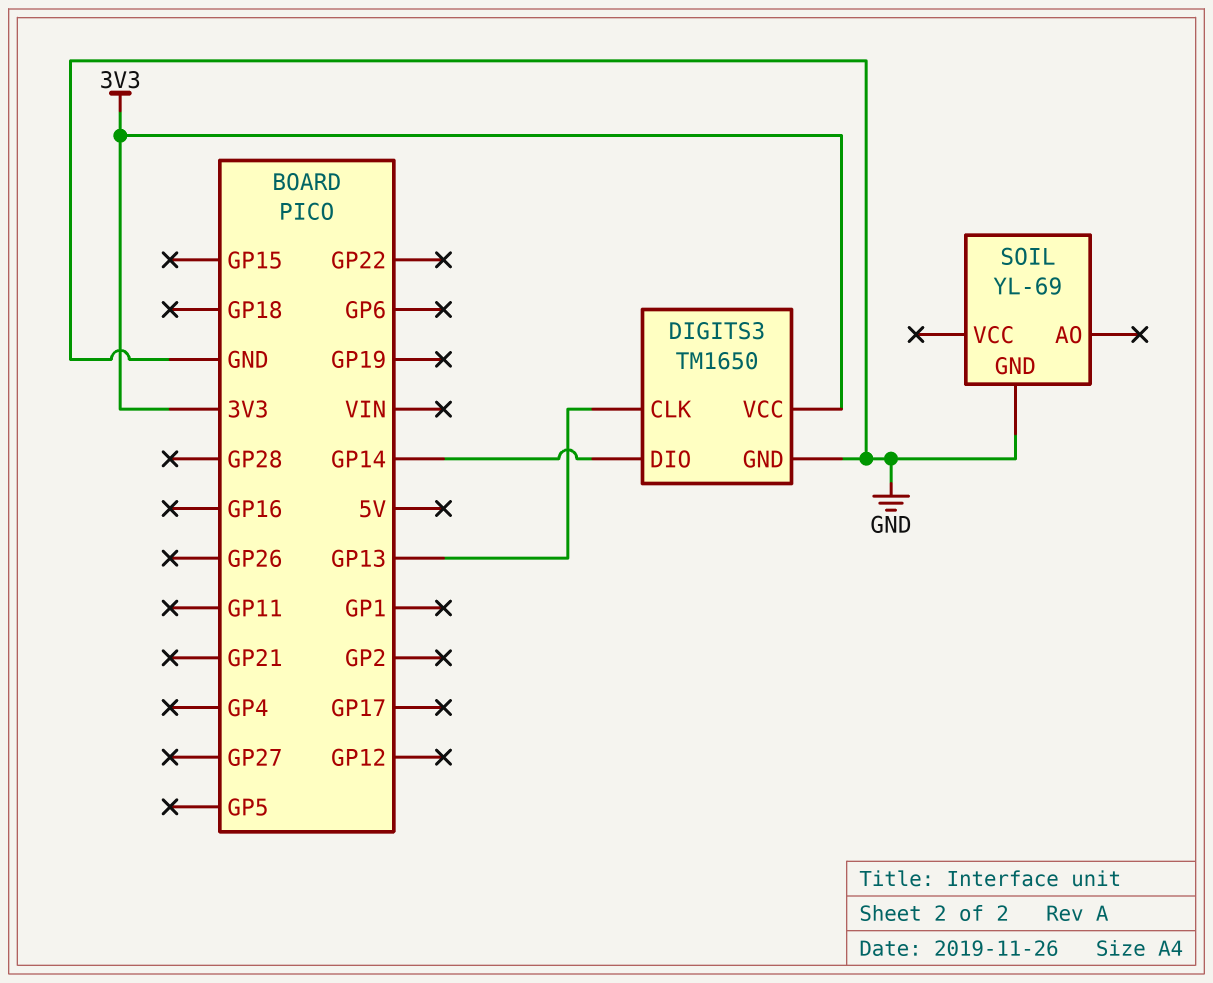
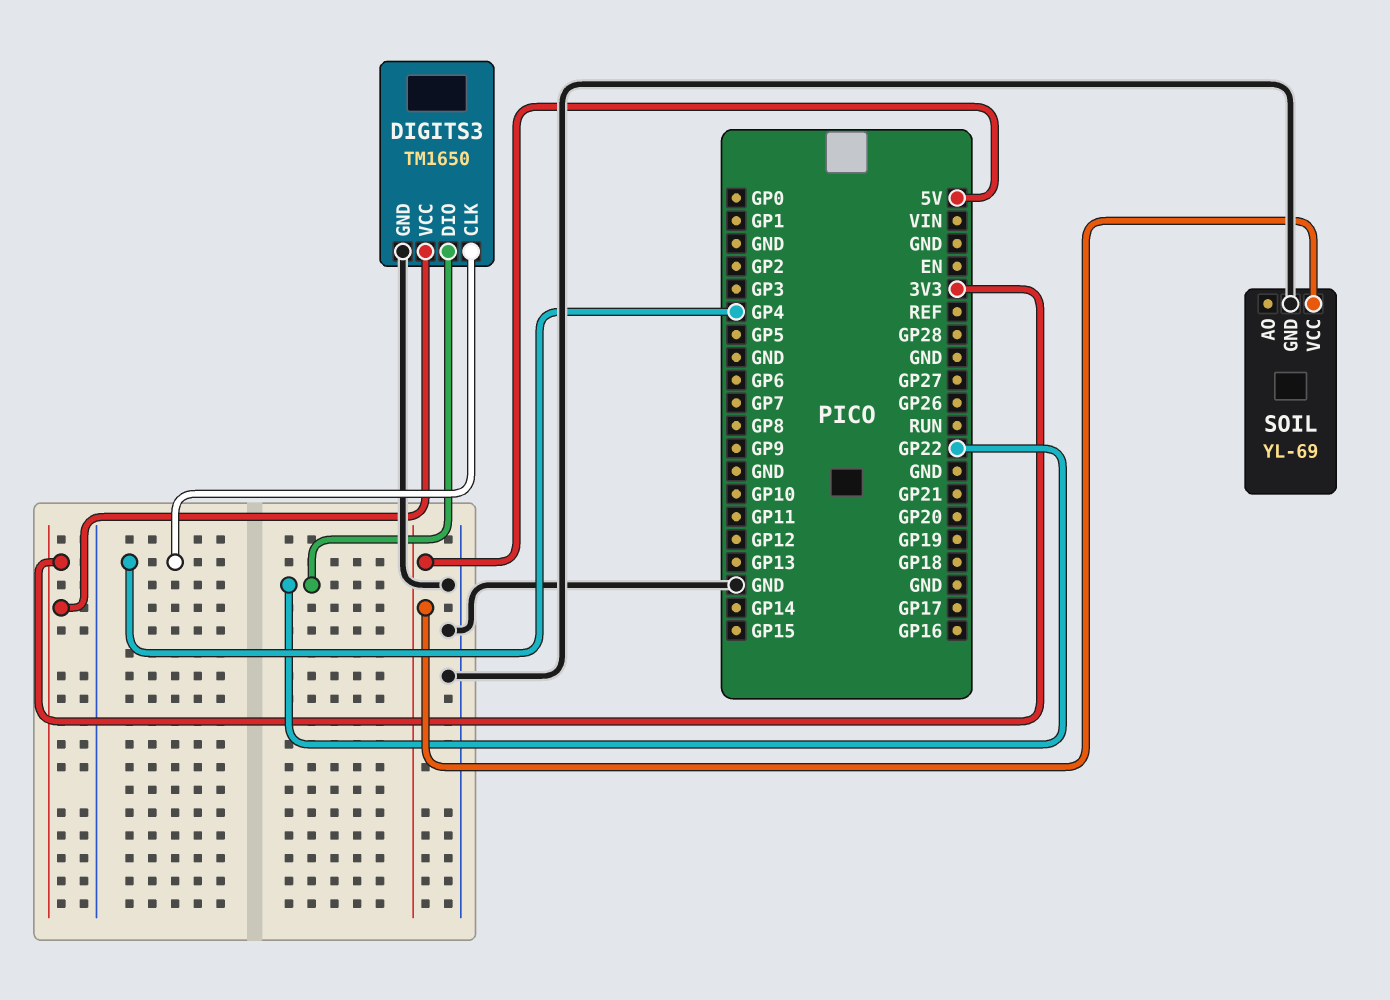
DIGITS3 pin CLK: GP13 -> GP4
DIGITS3 pin DIO: GP14 -> GP22
SOIL pin VCC: none -> 5V

